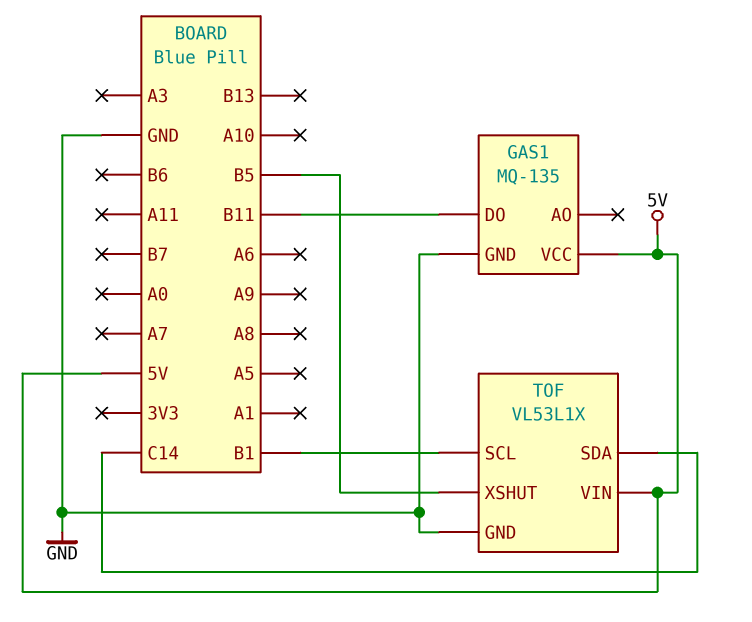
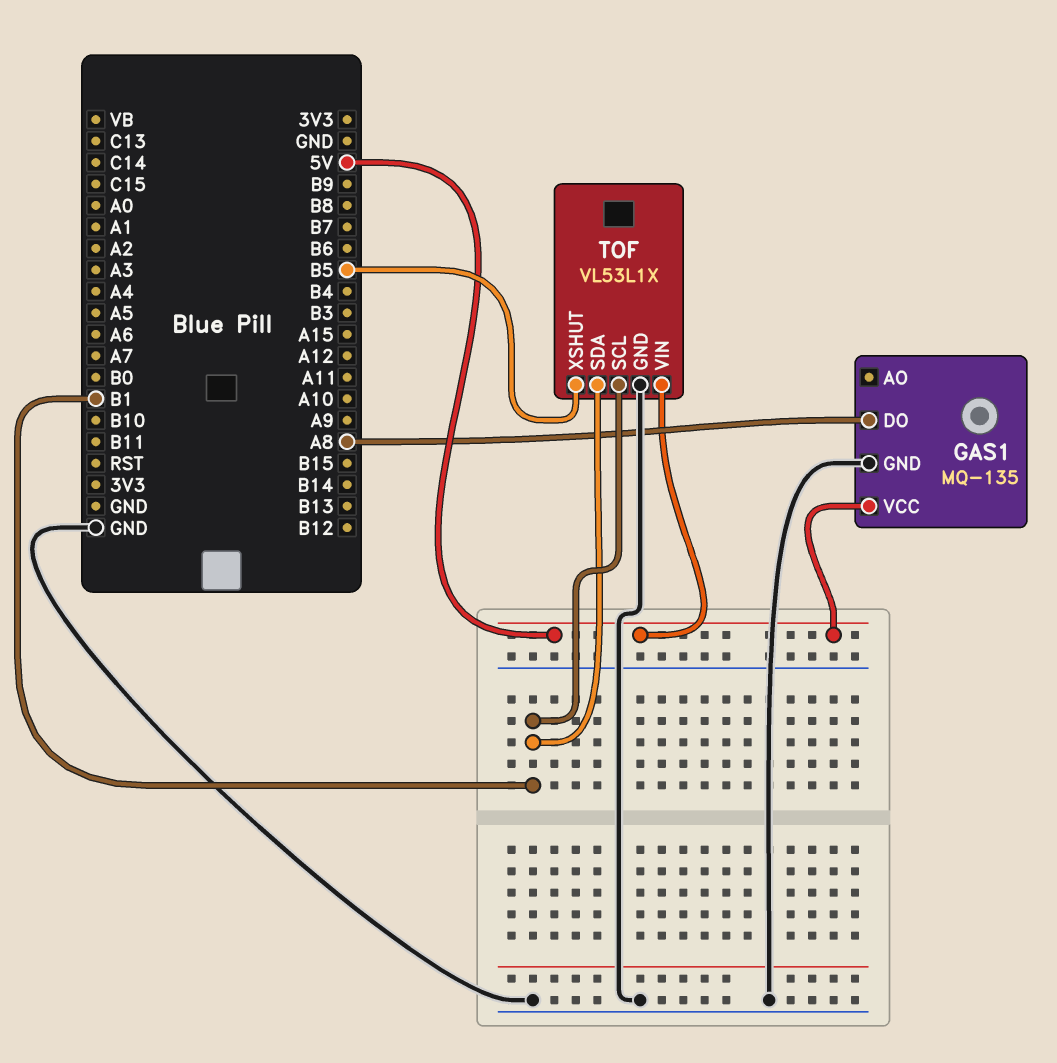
GAS1 pin DO: B11 -> A8
TOF pin SDA: C14 -> B1

